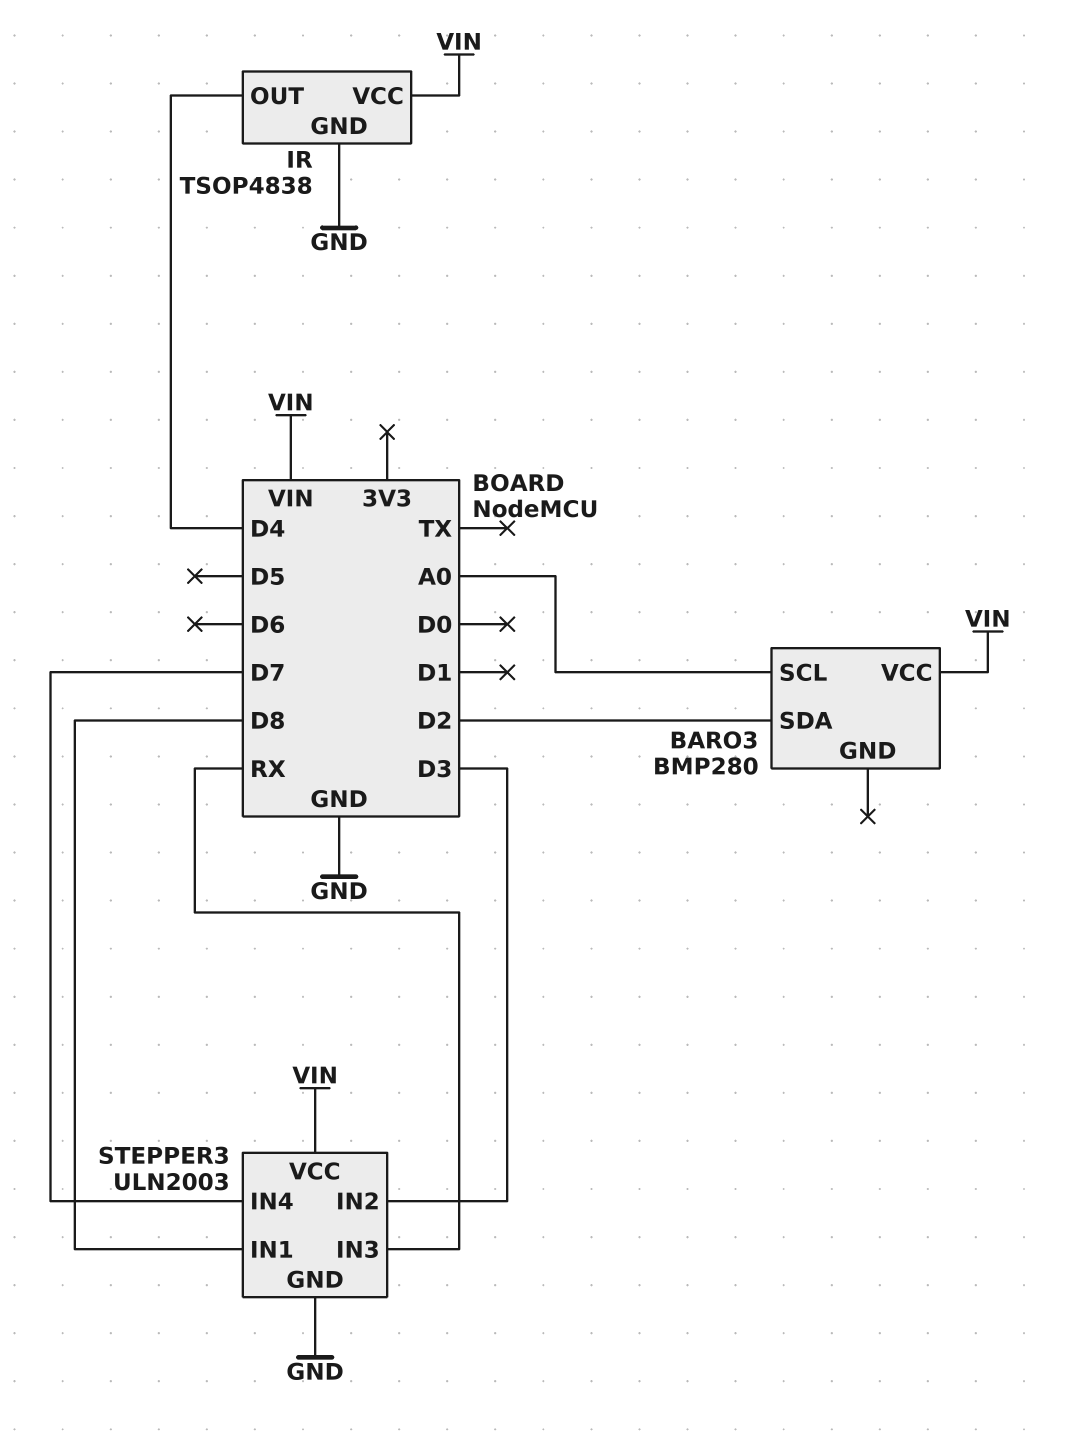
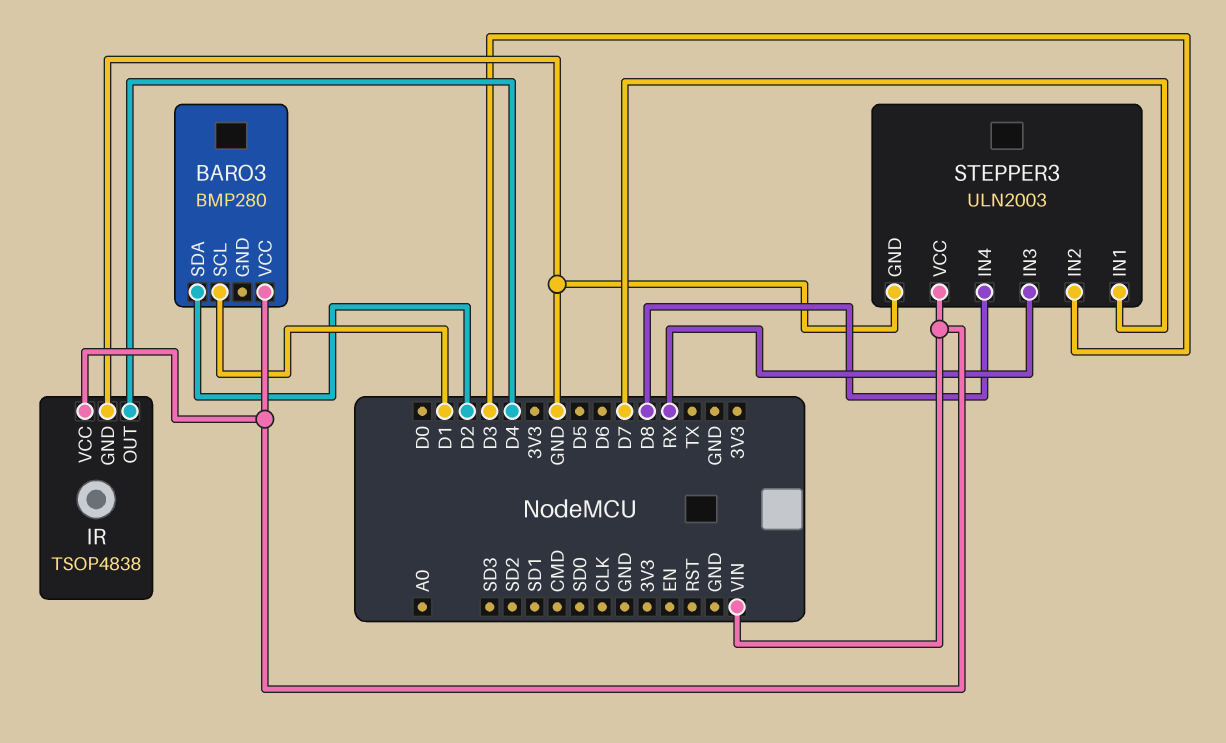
BARO3 pin SCL: A0 -> D1
STEPPER3 pin IN1: D8 -> D7
STEPPER3 pin IN4: D7 -> D8

